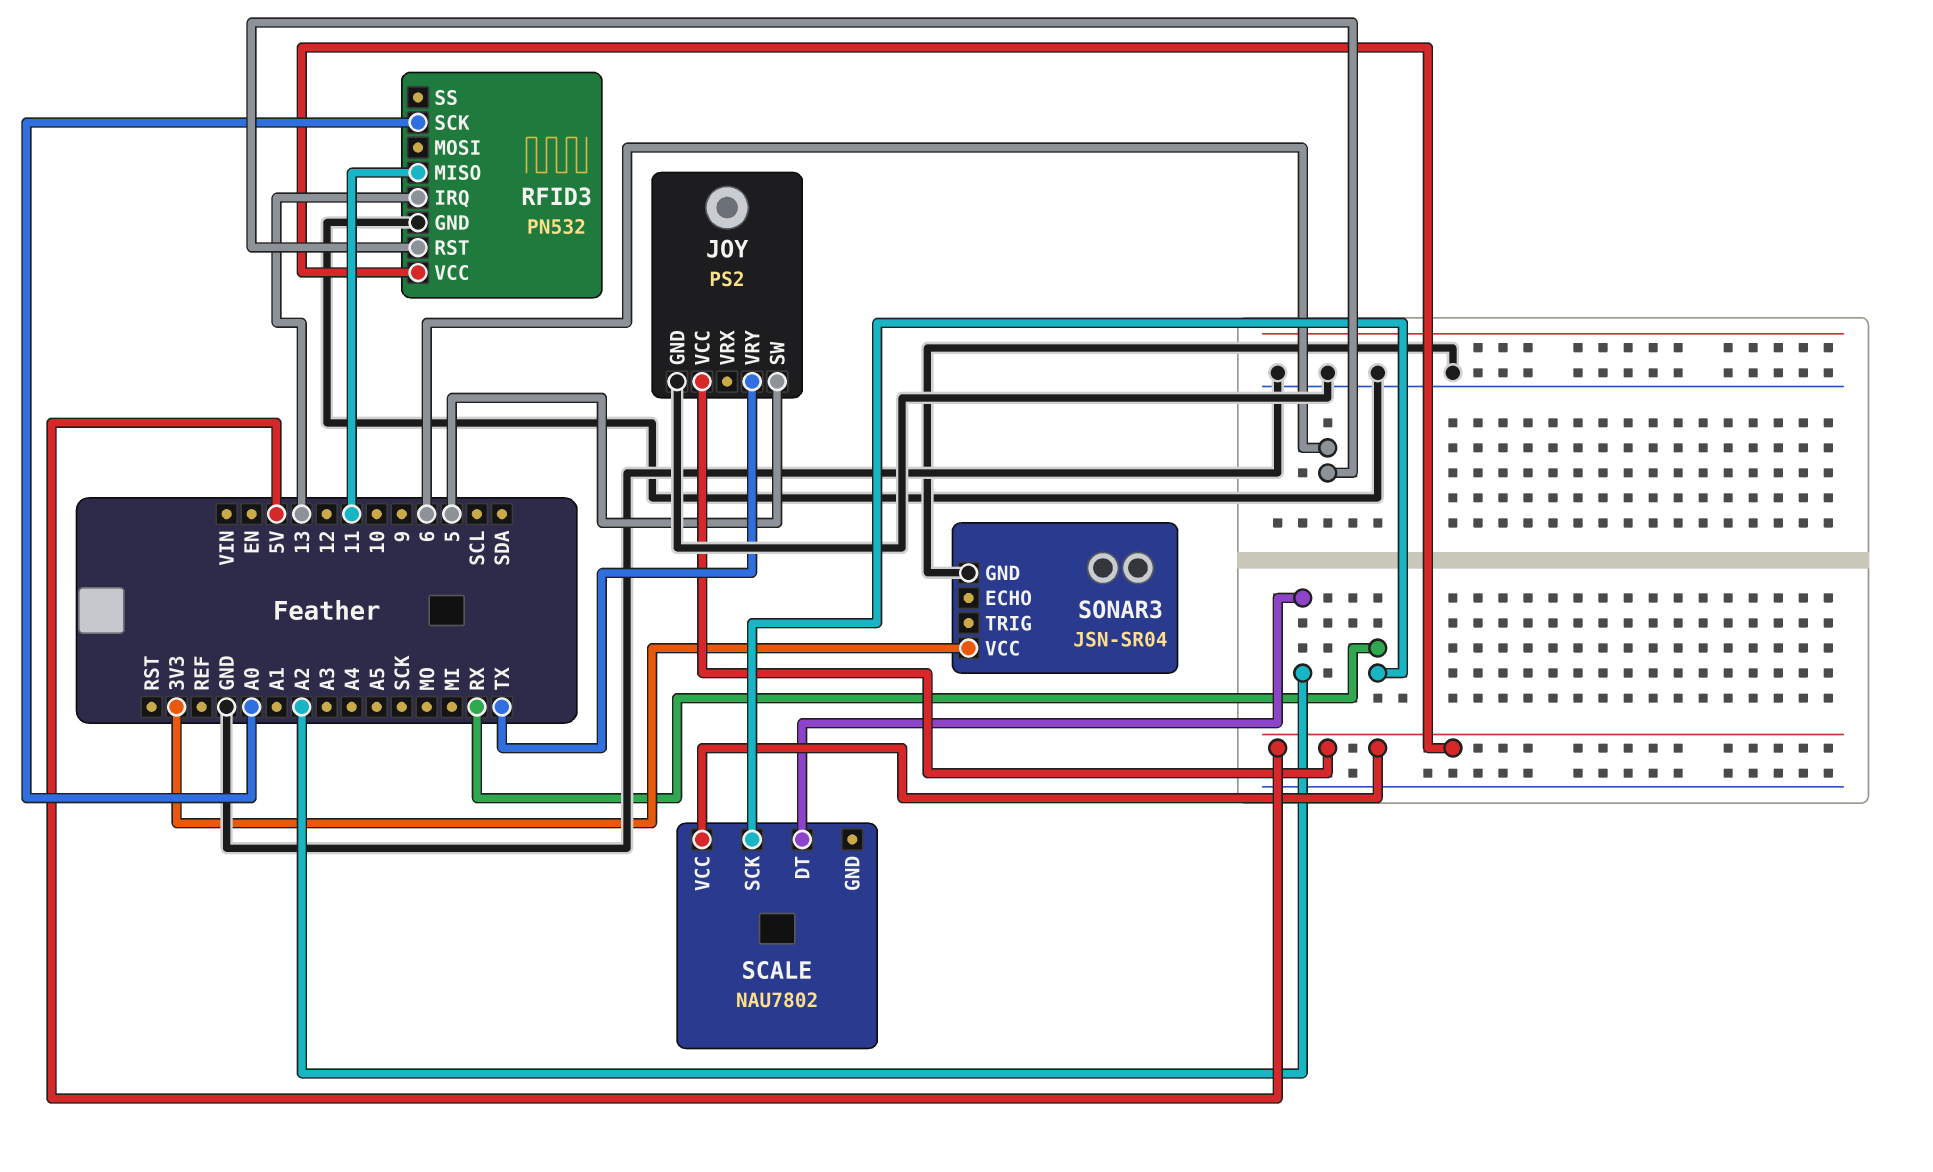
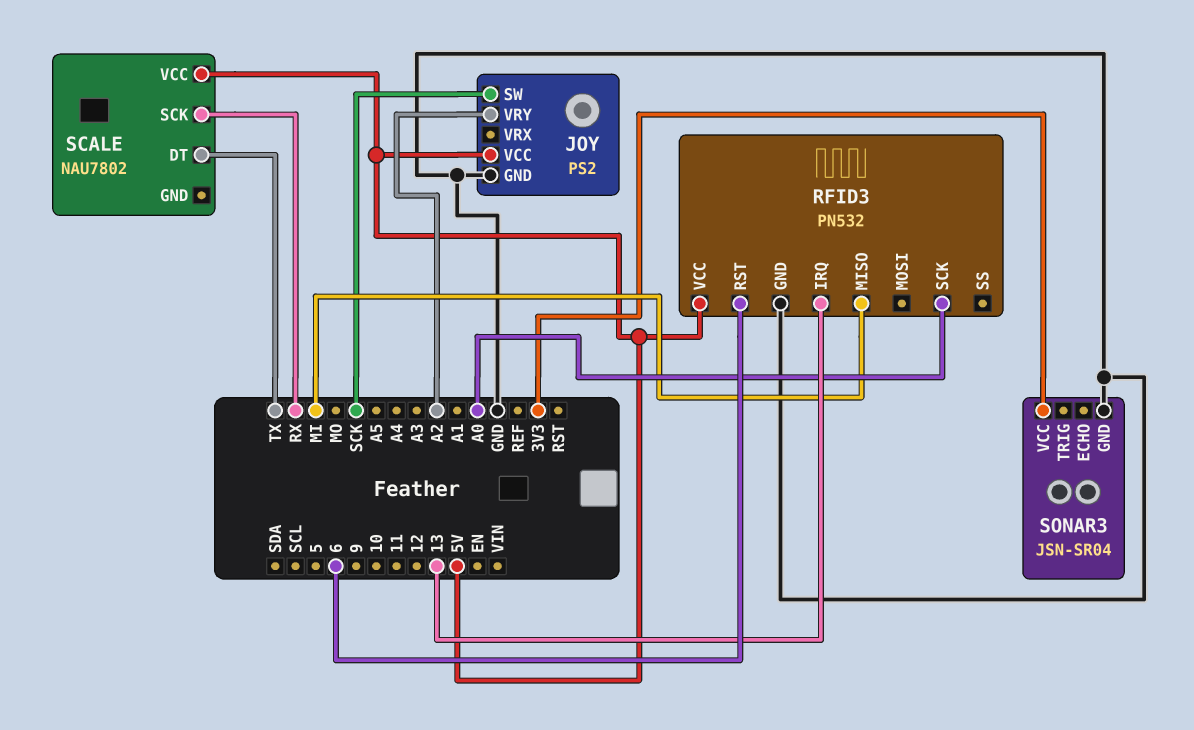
JOY pin SW: 5 -> SCK
JOY pin VRY: TX -> A2
RFID3 pin MISO: 11 -> MI
SCALE pin DT: A2 -> TX

